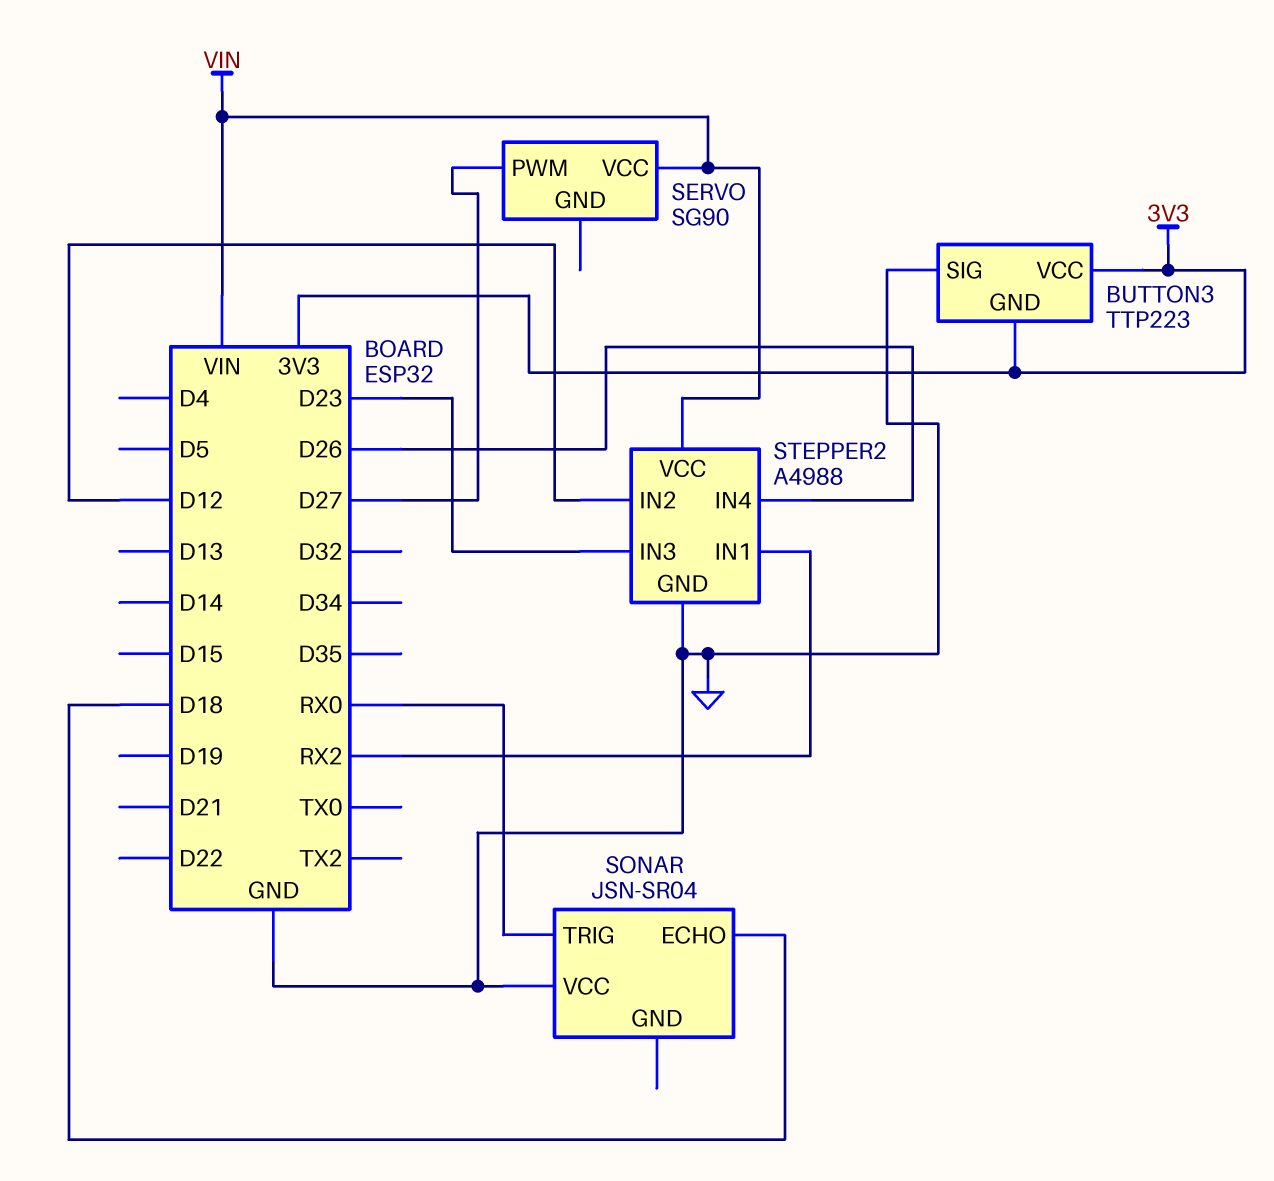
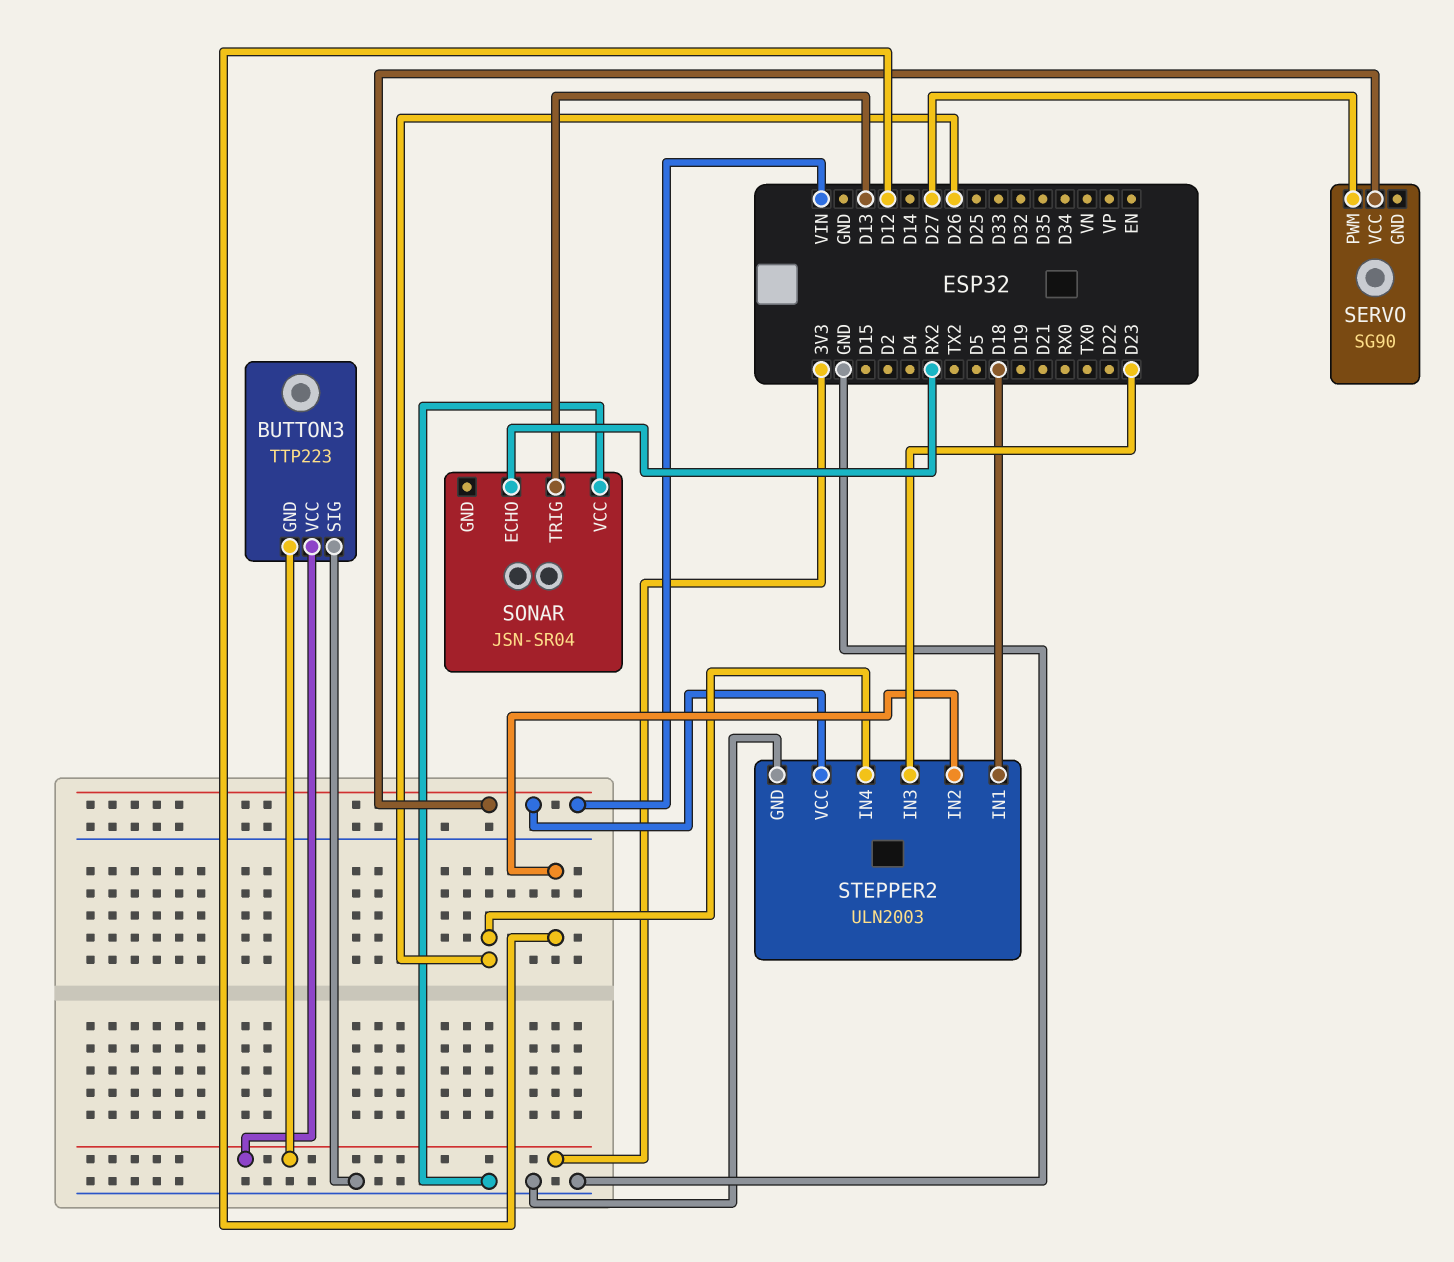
SONAR pin ECHO: D18 -> RX2
SONAR pin TRIG: RX0 -> D13
STEPPER2: A4988 -> ULN2003
STEPPER2 pin IN1: RX2 -> D18

